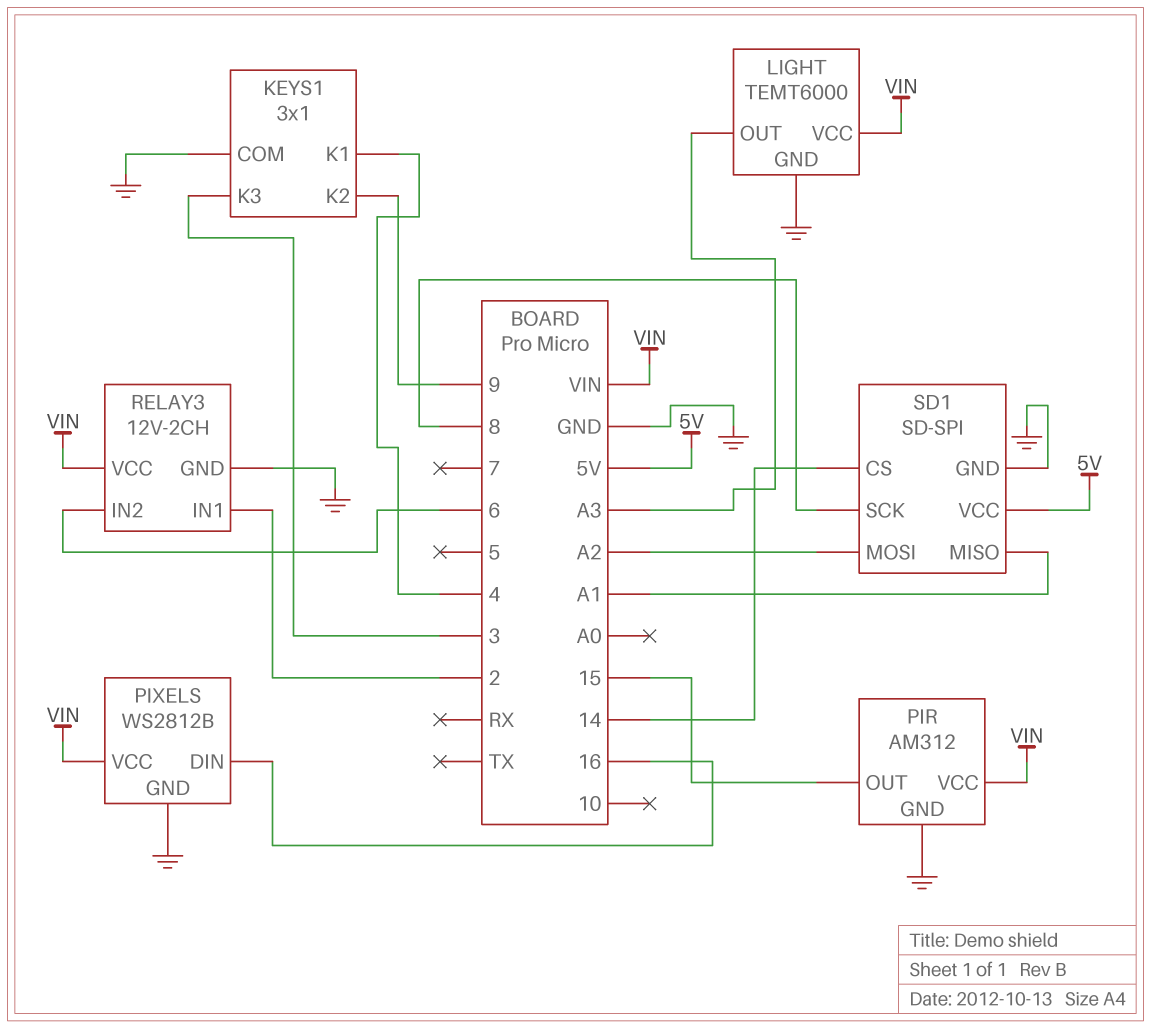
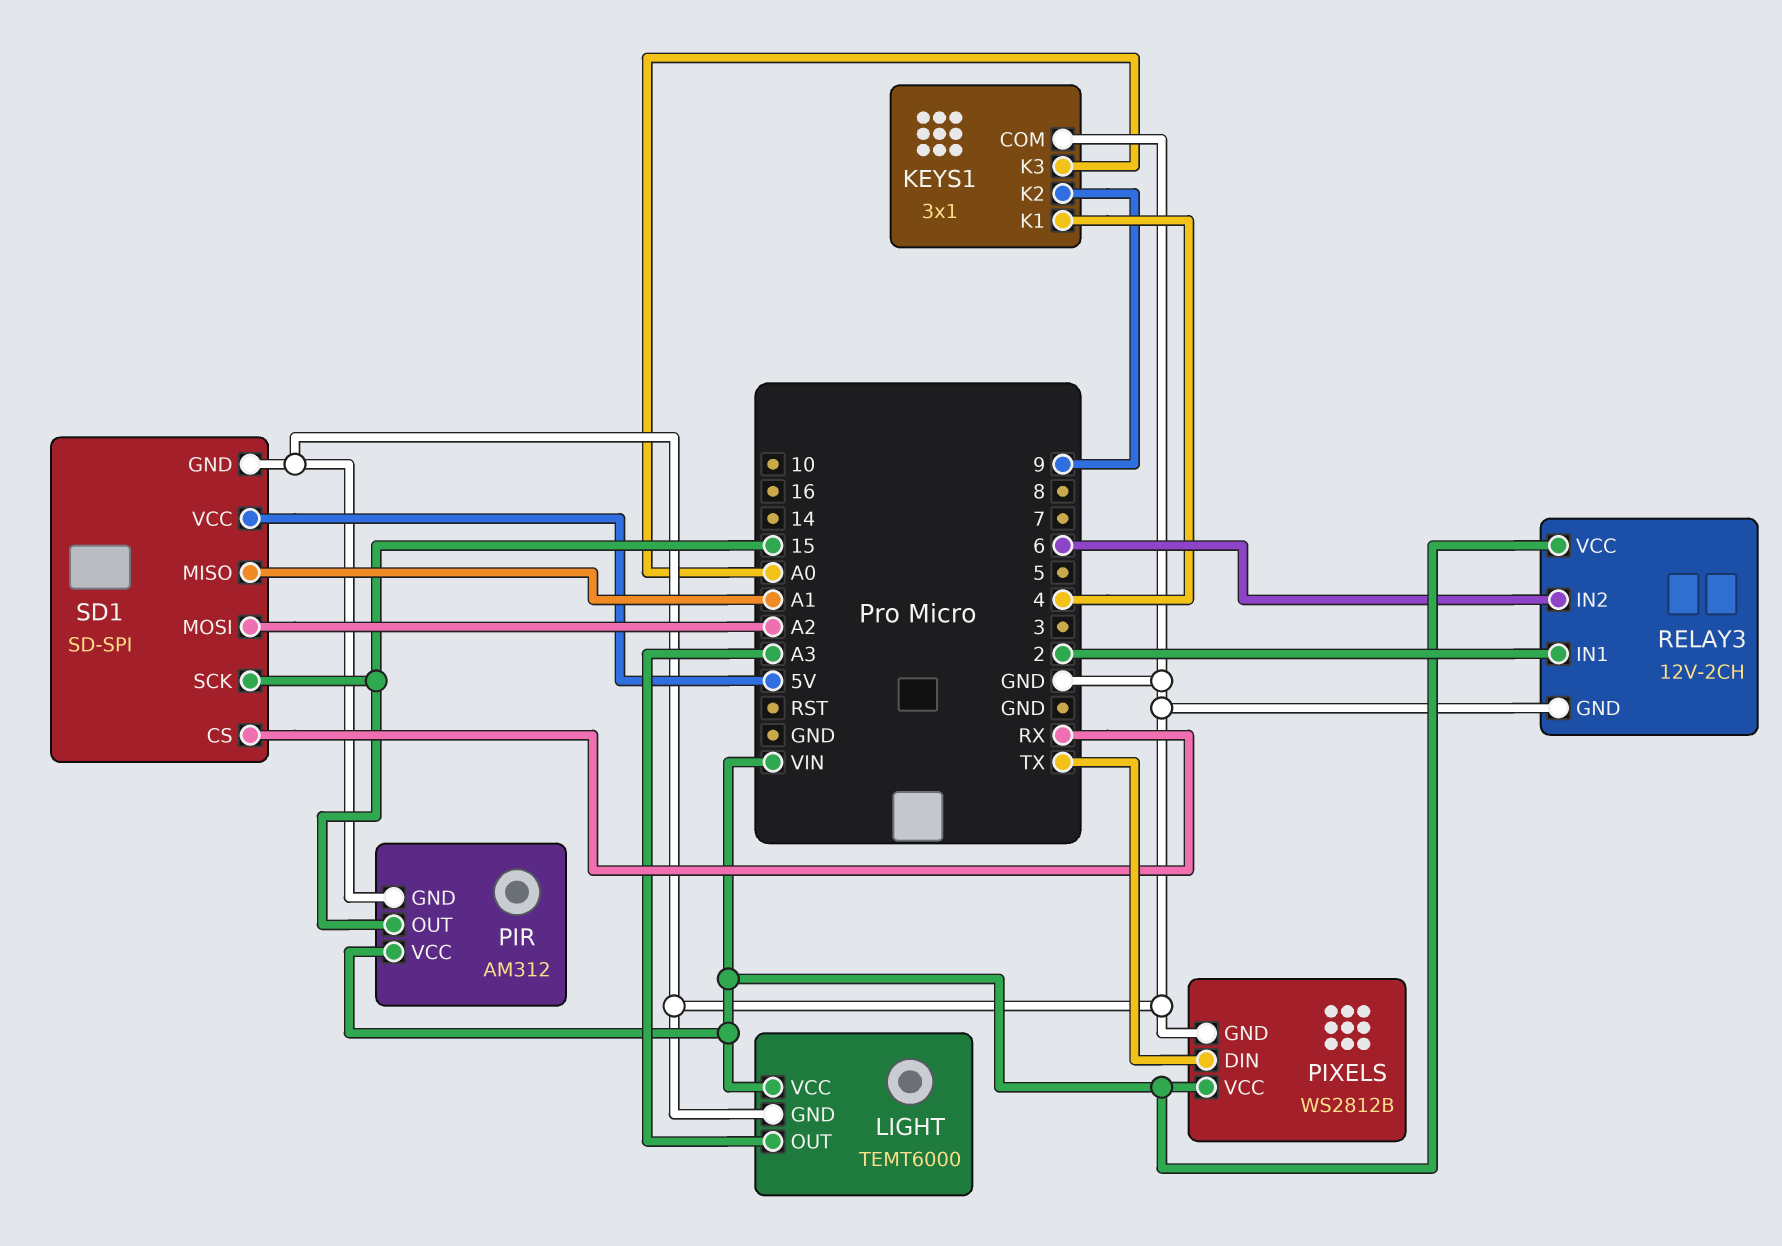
KEYS1 pin K3: 3 -> A0
PIXELS pin DIN: 16 -> TX
SD1 pin CS: 14 -> RX
SD1 pin SCK: 8 -> 15

